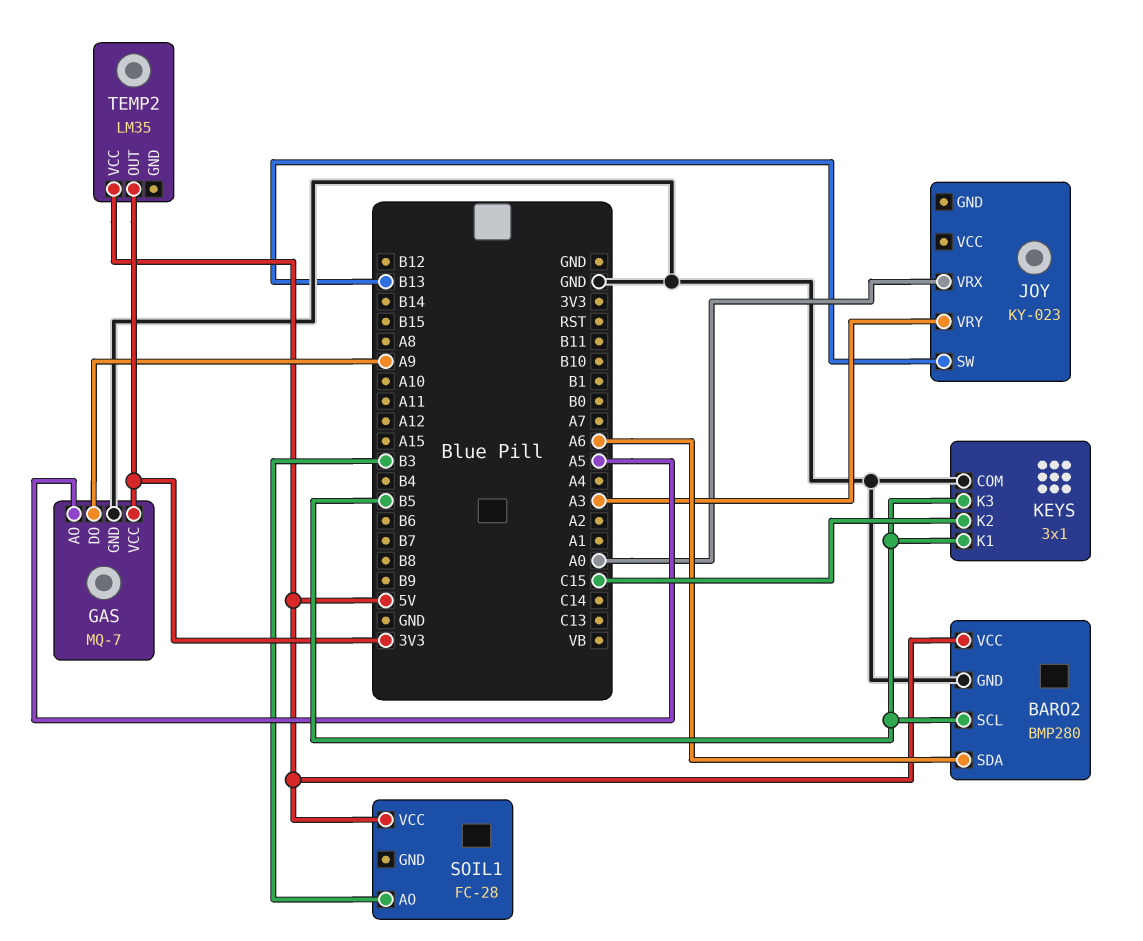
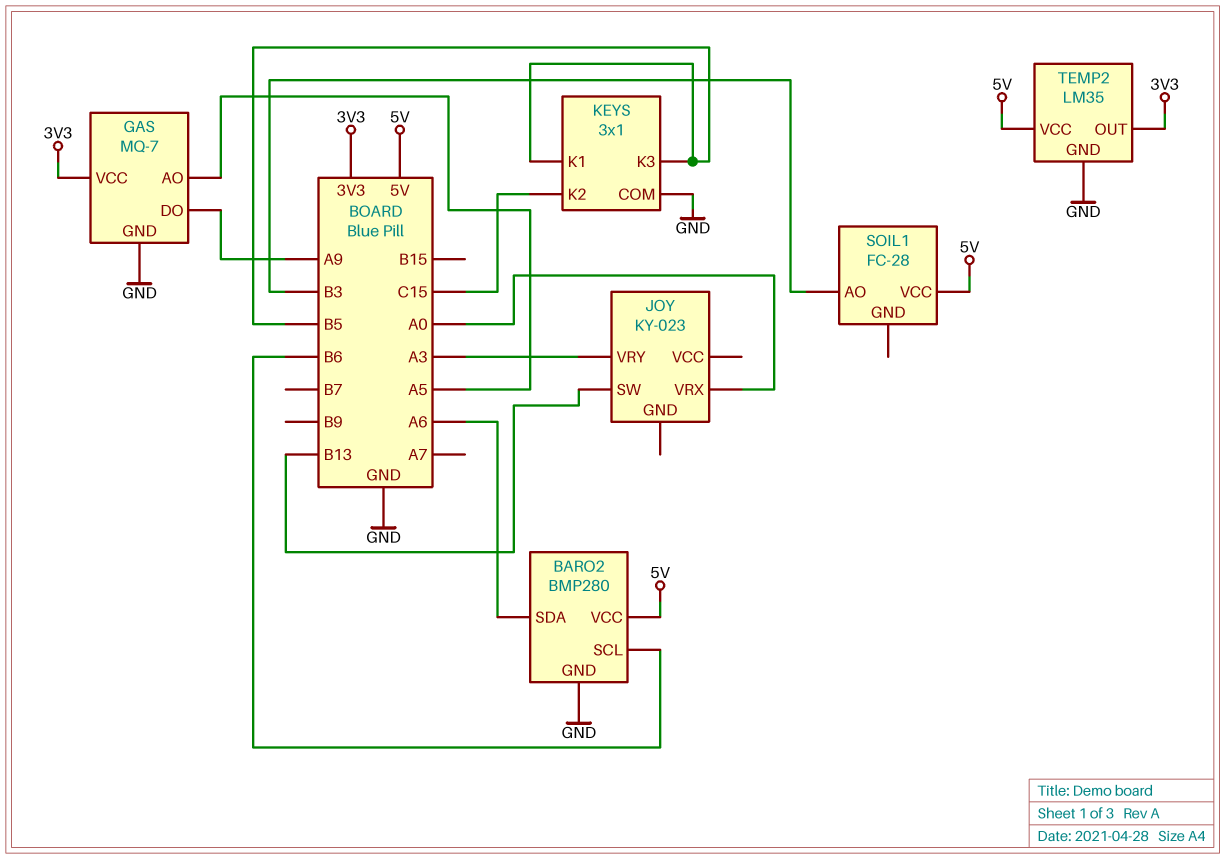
BARO2 pin SCL: B5 -> B6
TEMP2 pin GND: none -> GND

